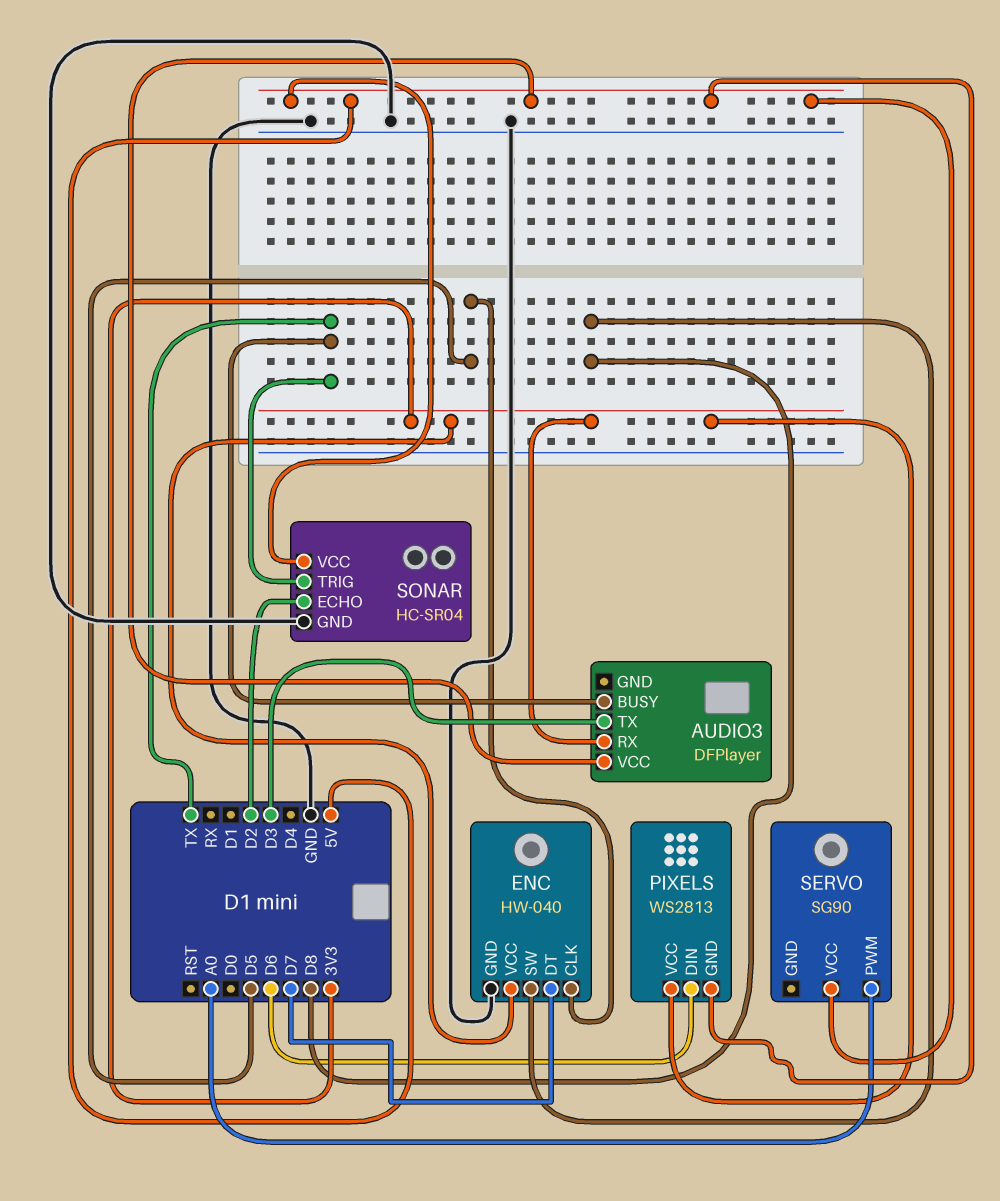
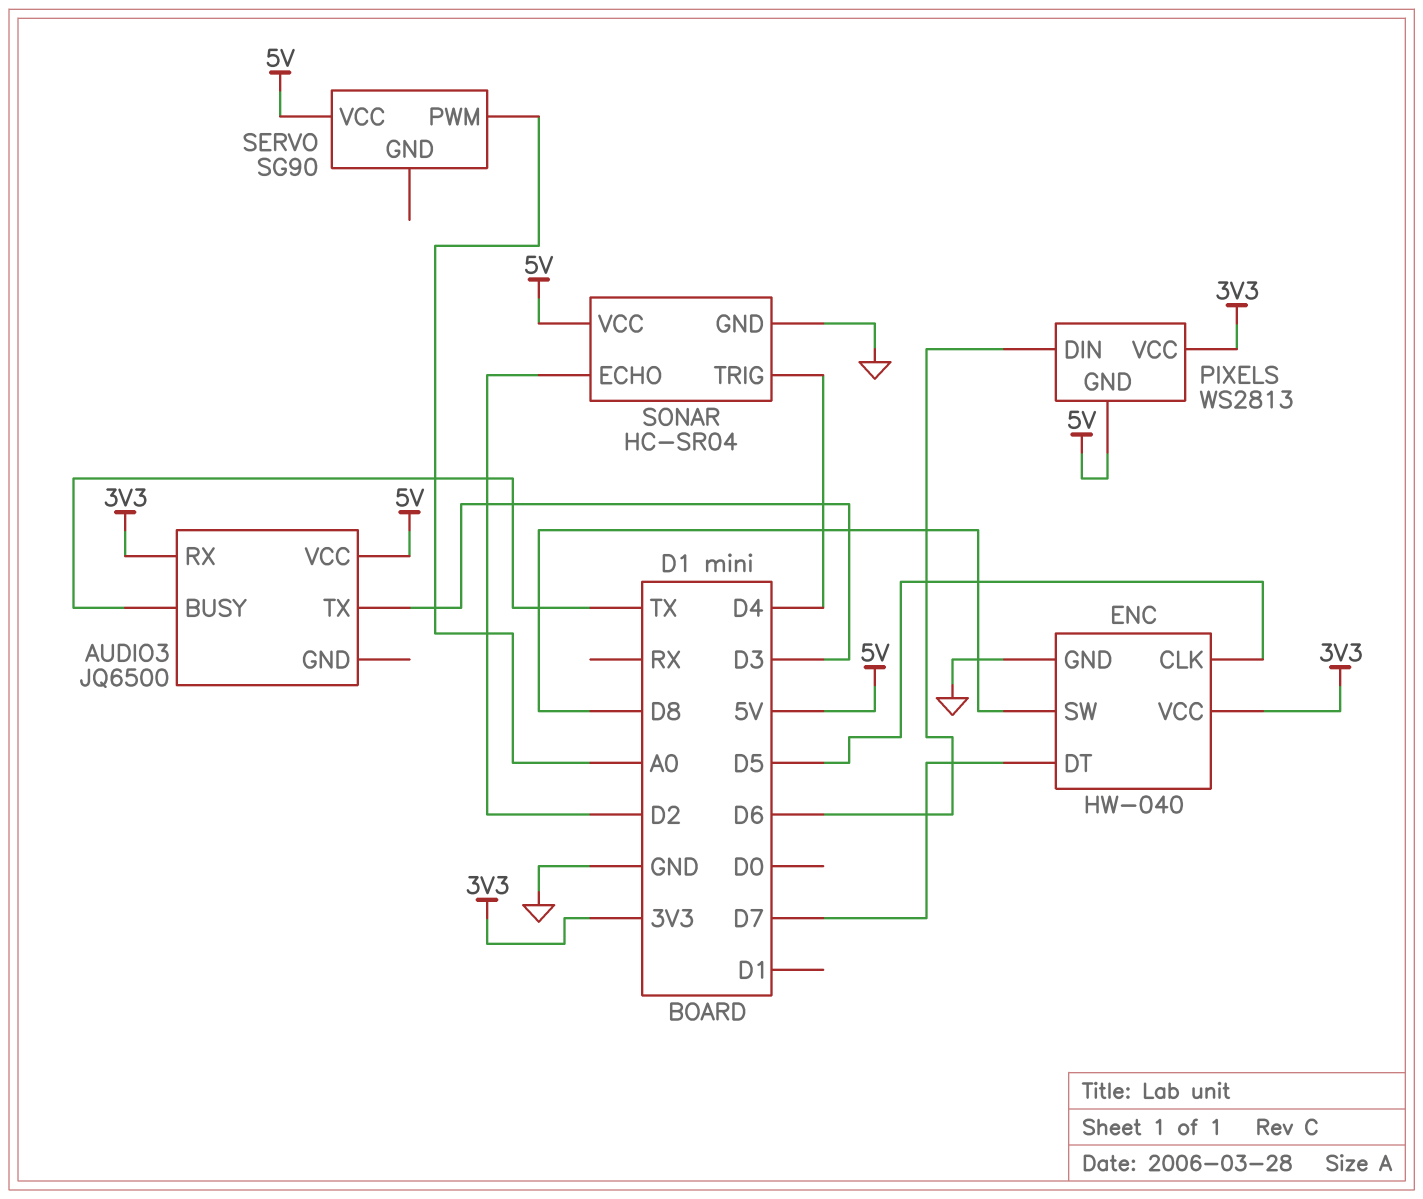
AUDIO3: DFPlayer -> JQ6500
SONAR pin TRIG: TX -> D4

